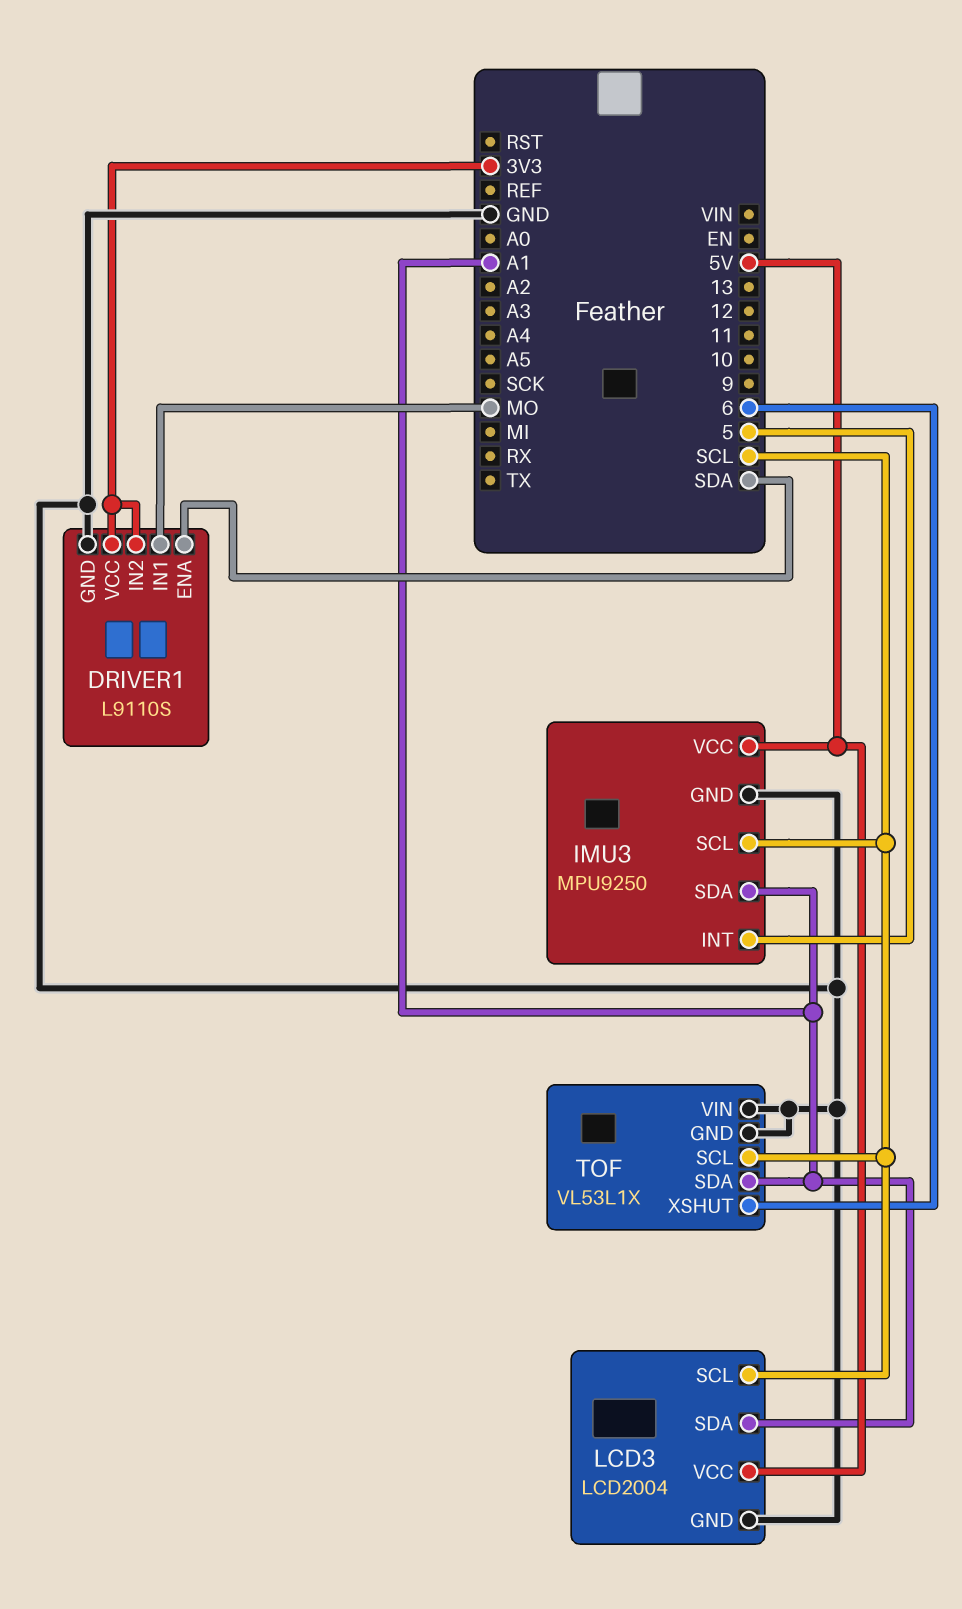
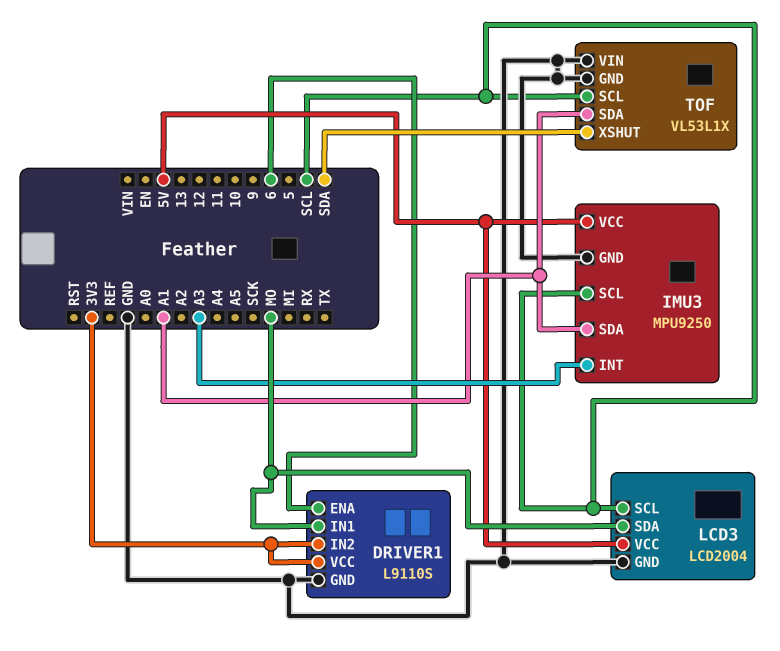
DRIVER1 pin ENA: SDA -> 6
IMU3 pin INT: 5 -> A3
LCD3 pin SDA: A1 -> MO
TOF pin XSHUT: 6 -> SDA

